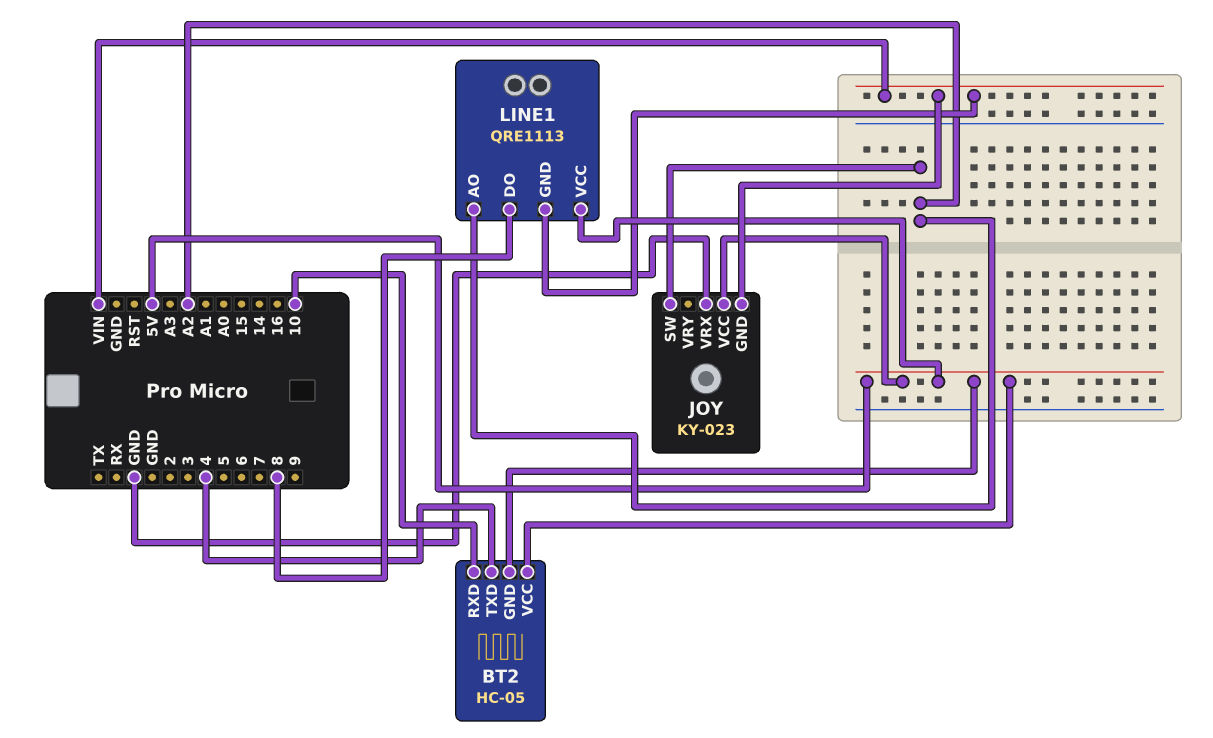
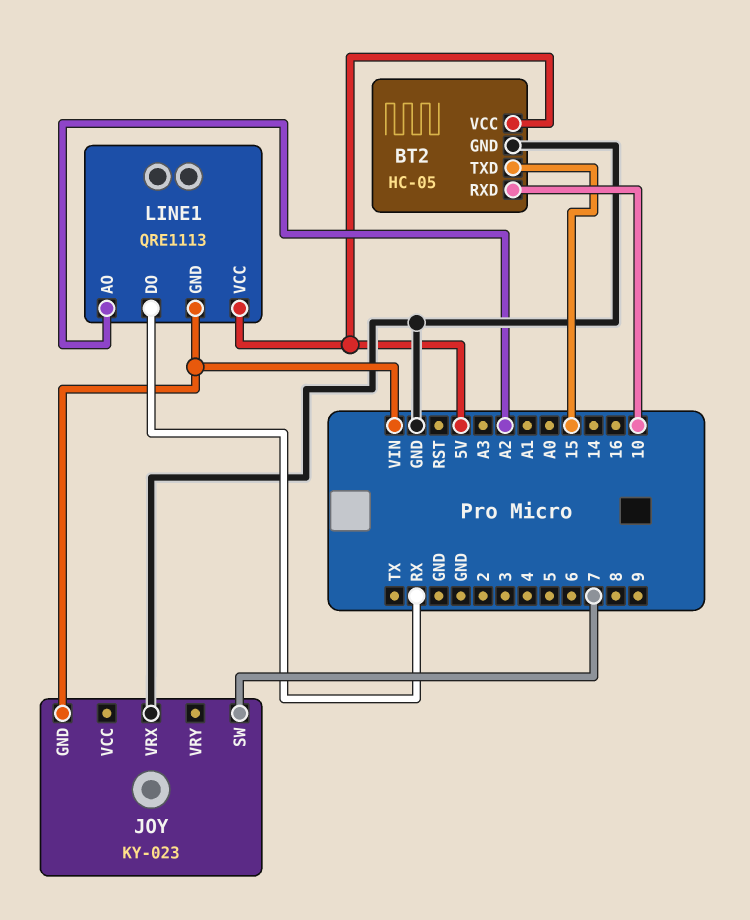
BT2 pin GND: 5V -> GND
BT2 pin TXD: 4 -> 15
JOY pin SW: A2 -> 7
JOY pin VCC: 5V -> none
LINE1 pin DO: 8 -> RX

